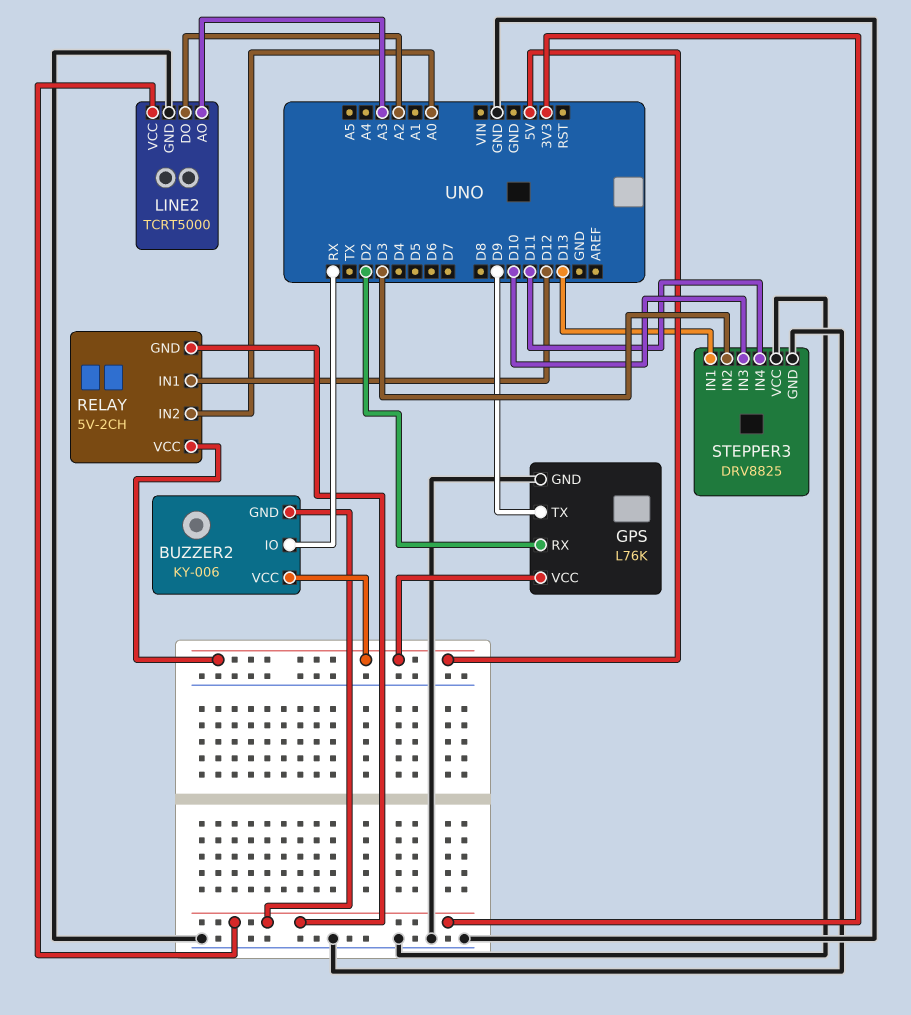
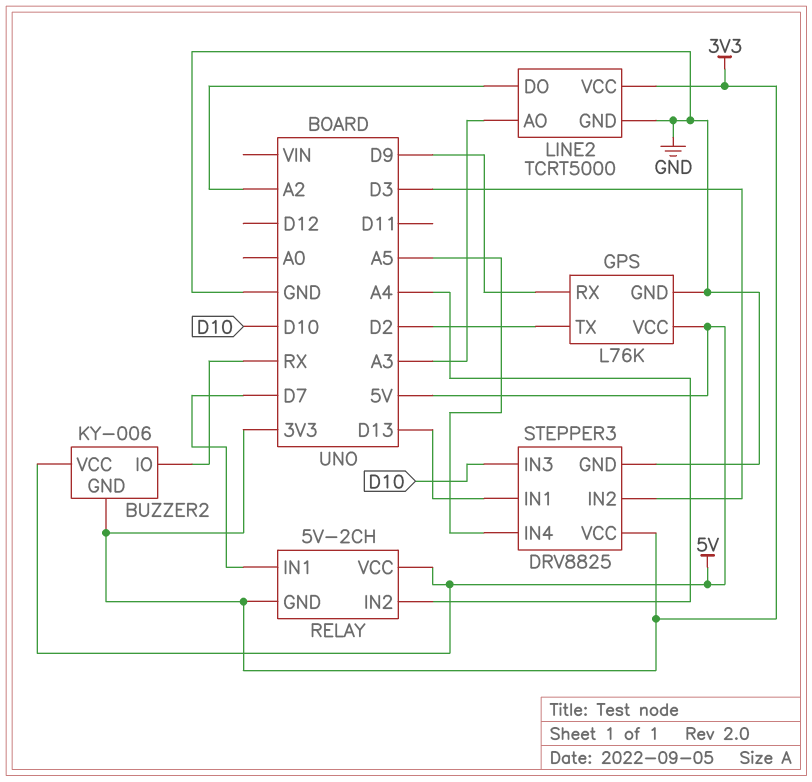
GPS pin RX: D2 -> D9
GPS pin TX: D9 -> D2
RELAY pin IN1: D12 -> D7
RELAY pin IN2: A0 -> A4
STEPPER3 pin IN4: D11 -> A5
STEPPER3 pin VCC: GND -> 3V3

